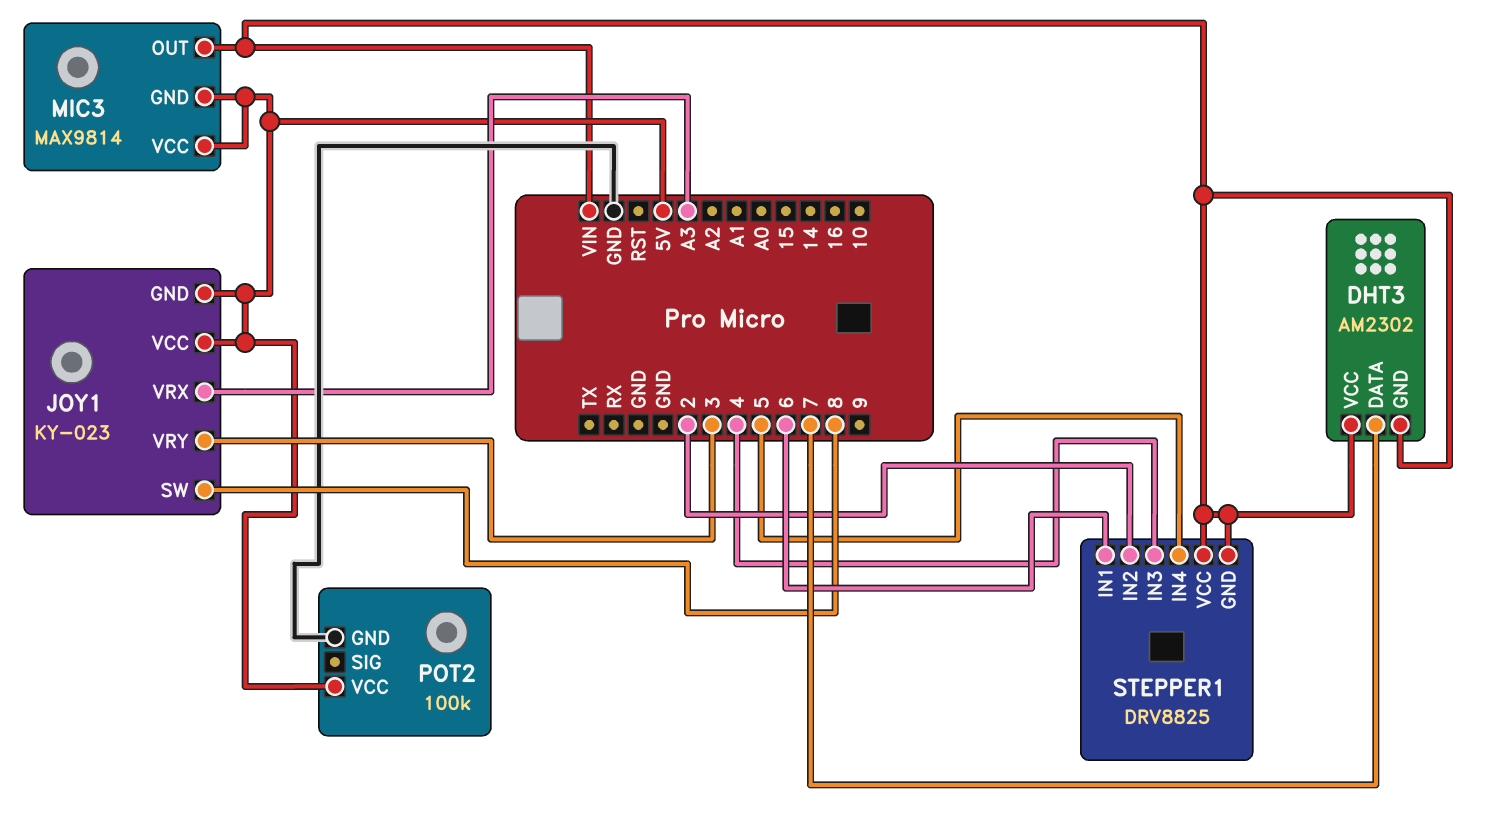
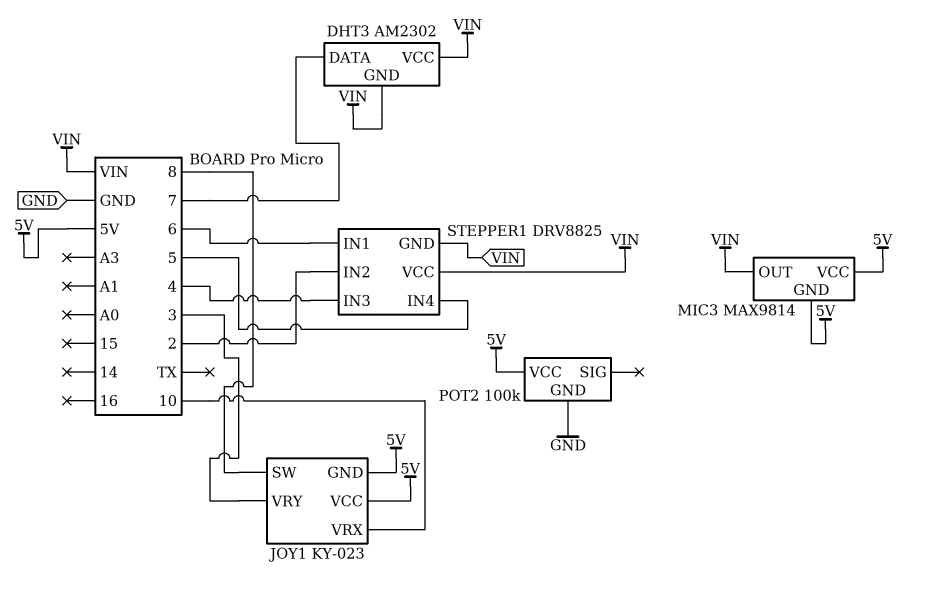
JOY1 pin VRX: A3 -> 10

